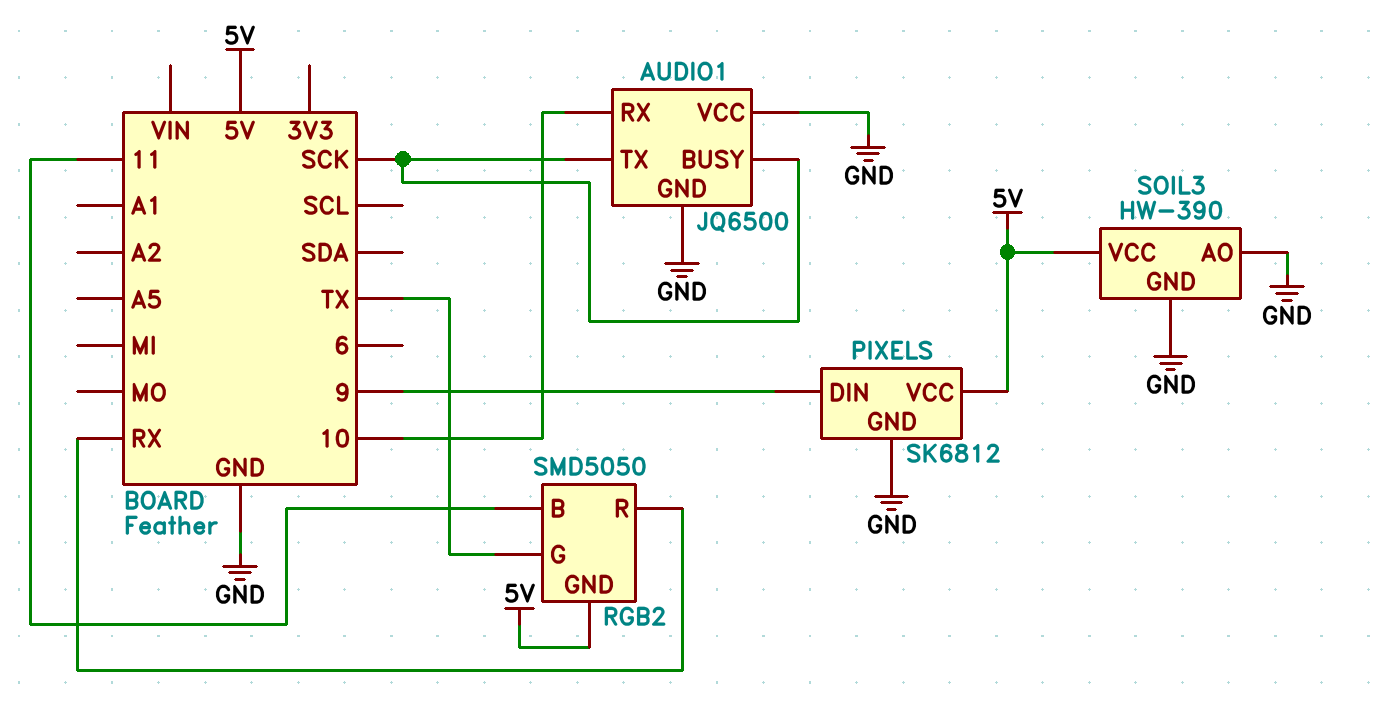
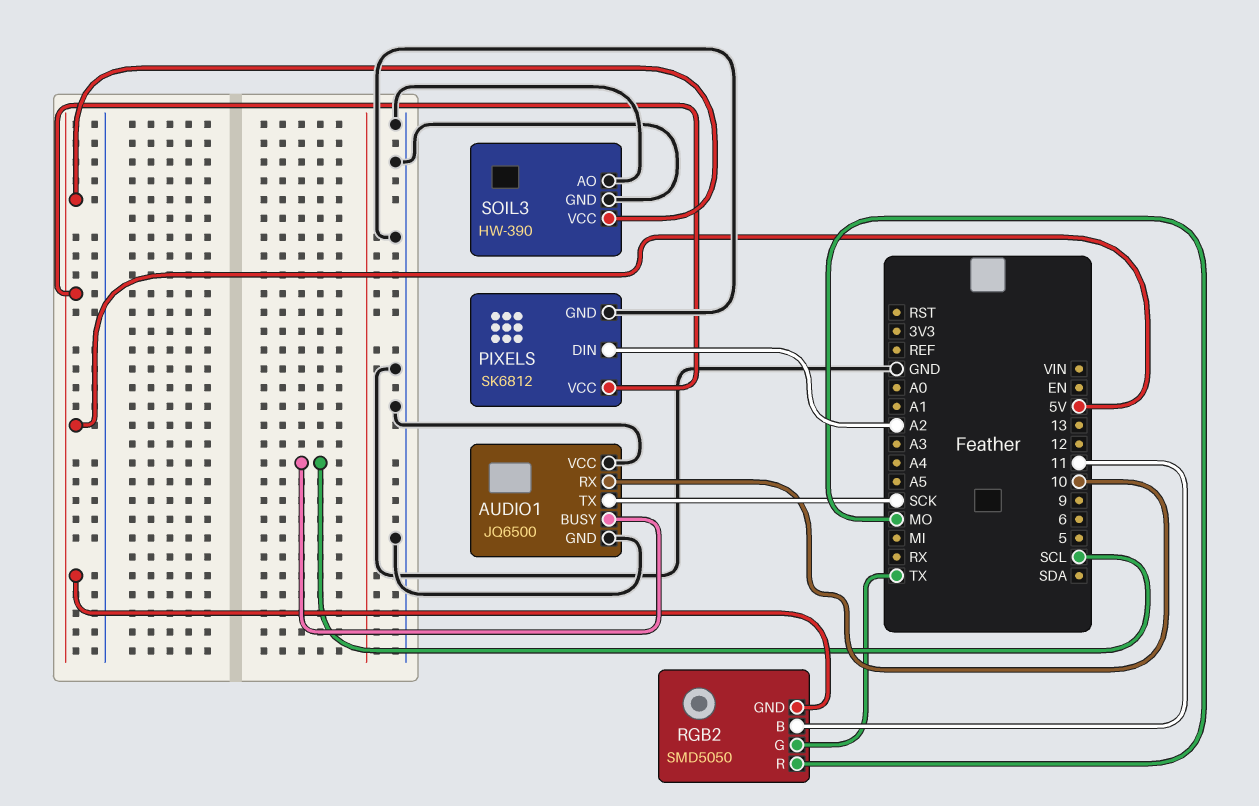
AUDIO1 pin BUSY: SCK -> SCL
PIXELS pin DIN: 9 -> A2
RGB2 pin R: RX -> MO

